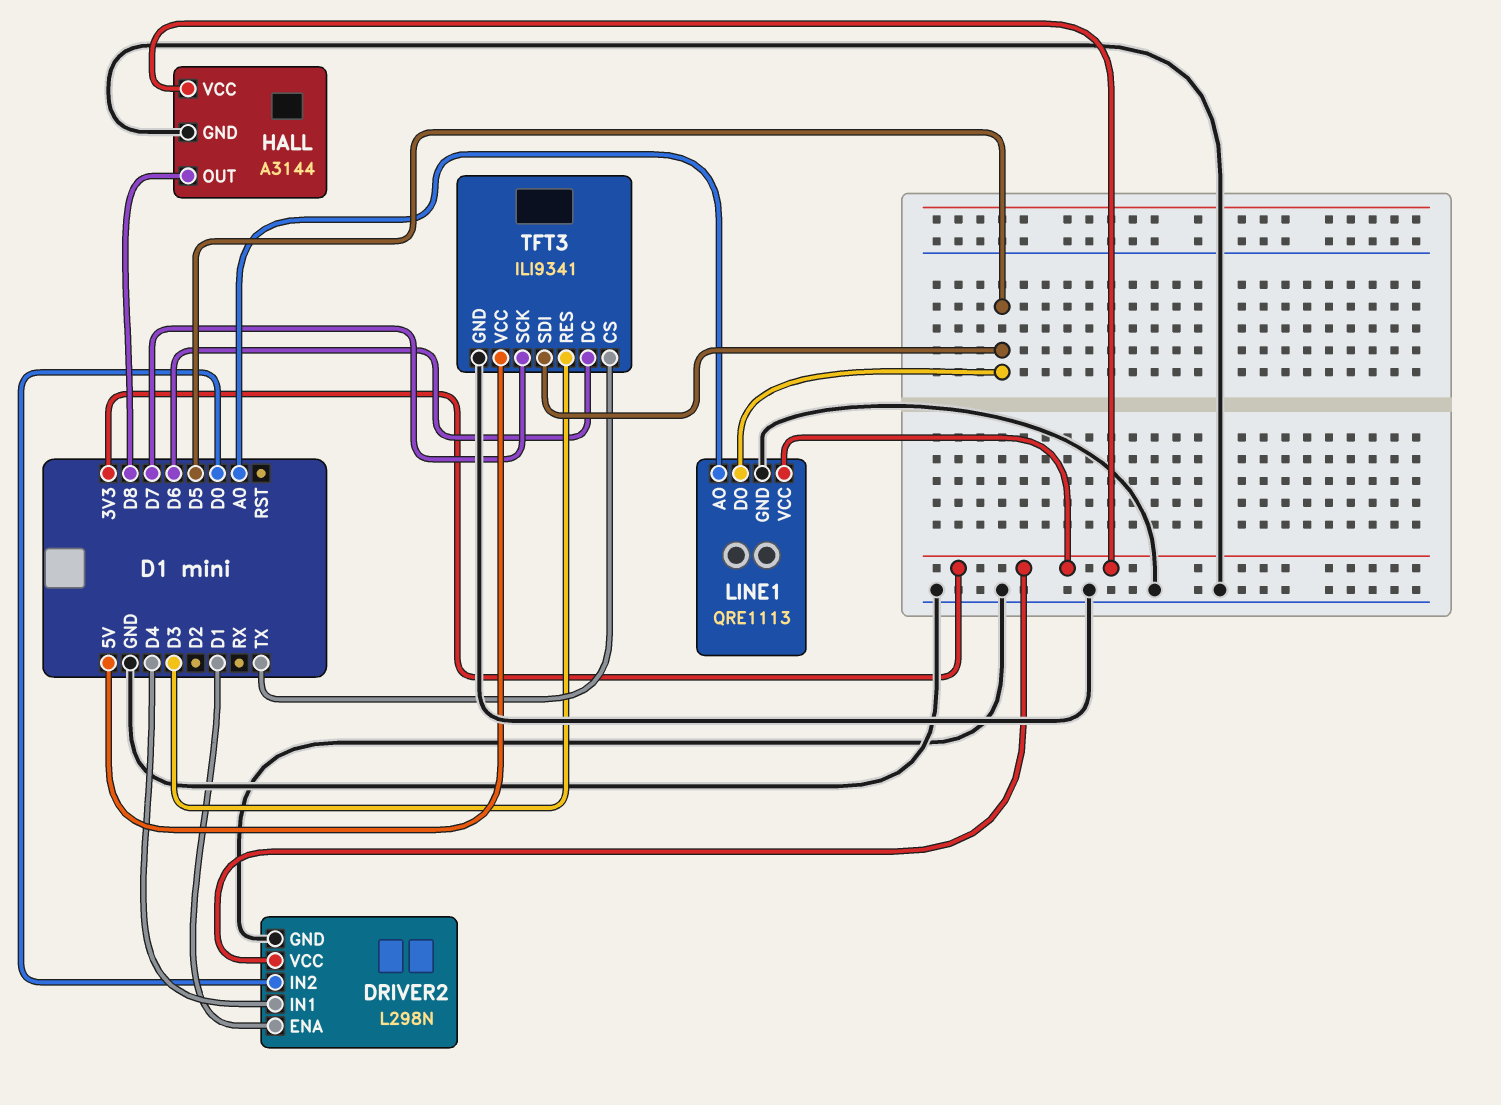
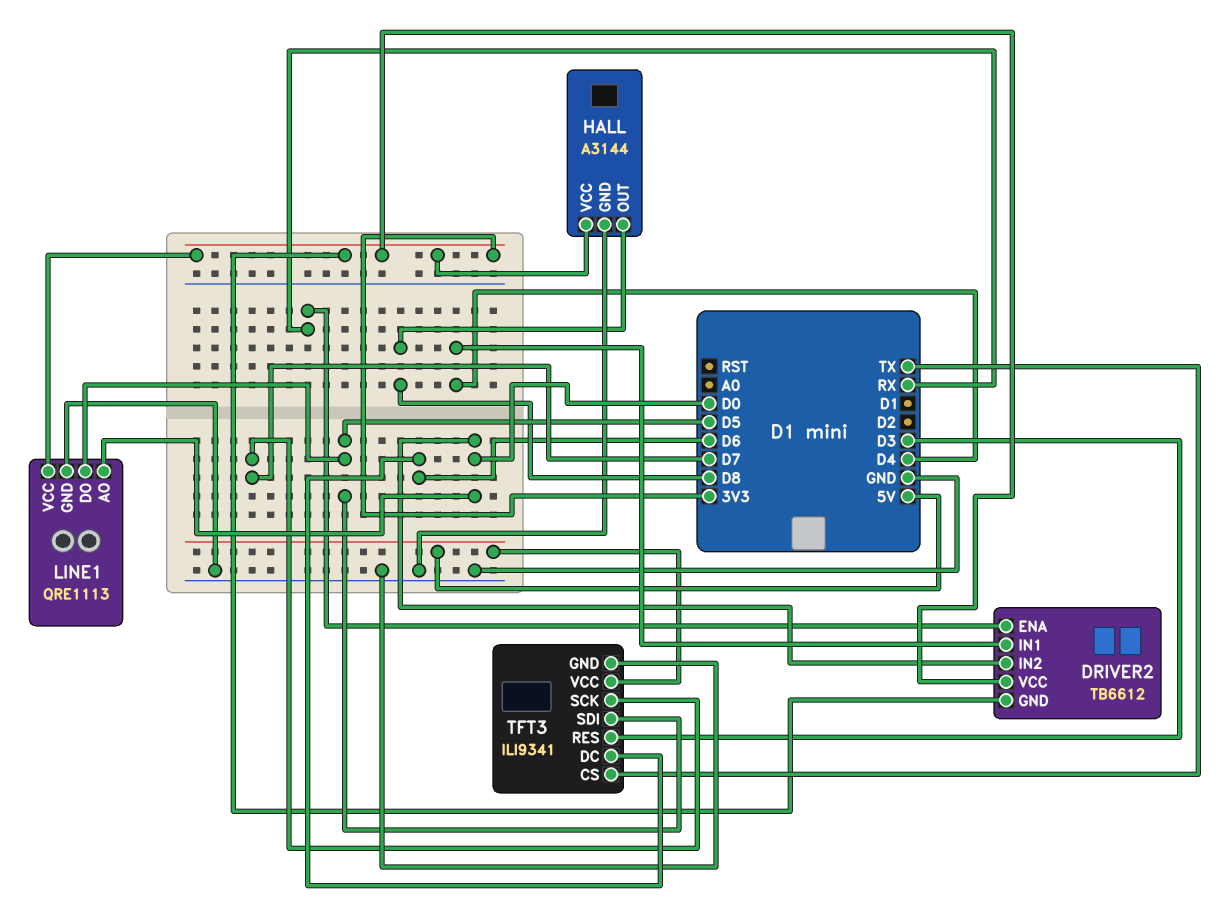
DRIVER2: L298N -> TB6612
DRIVER2 pin ENA: D1 -> RX
DRIVER2 pin GND: GND -> 3V3
LINE1 pin AO: A0 -> D0

